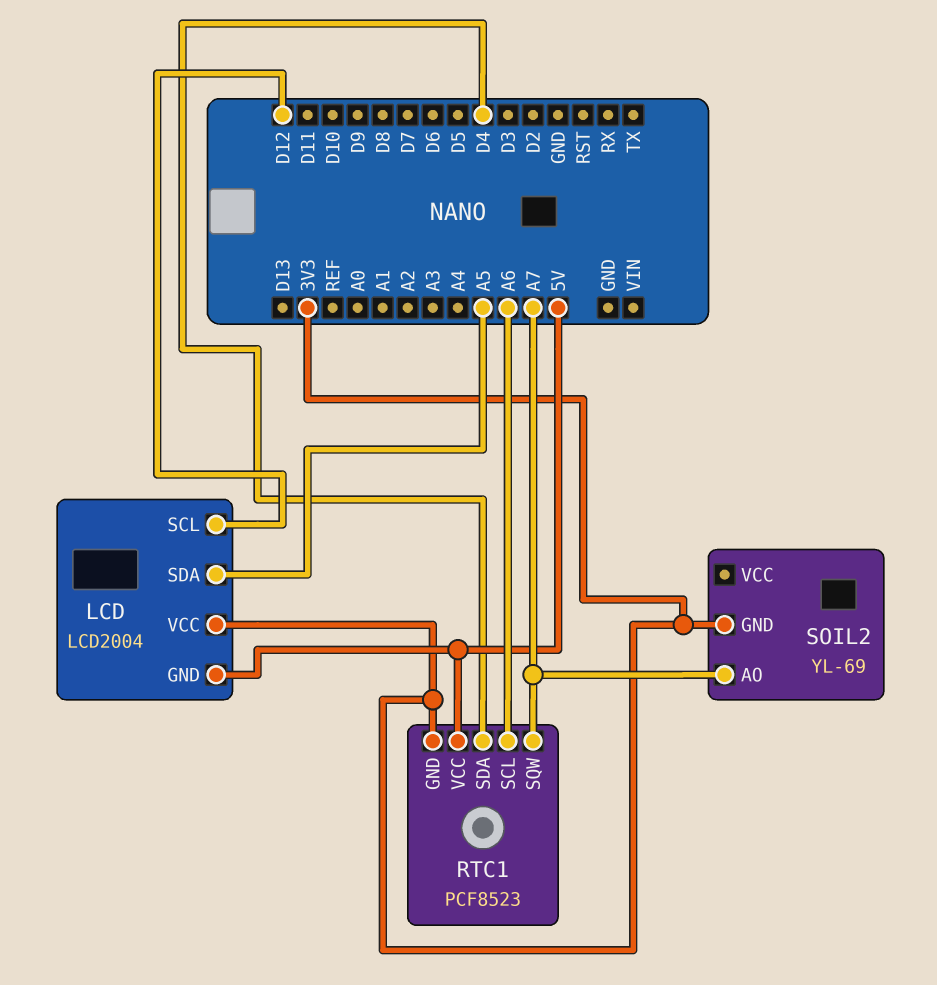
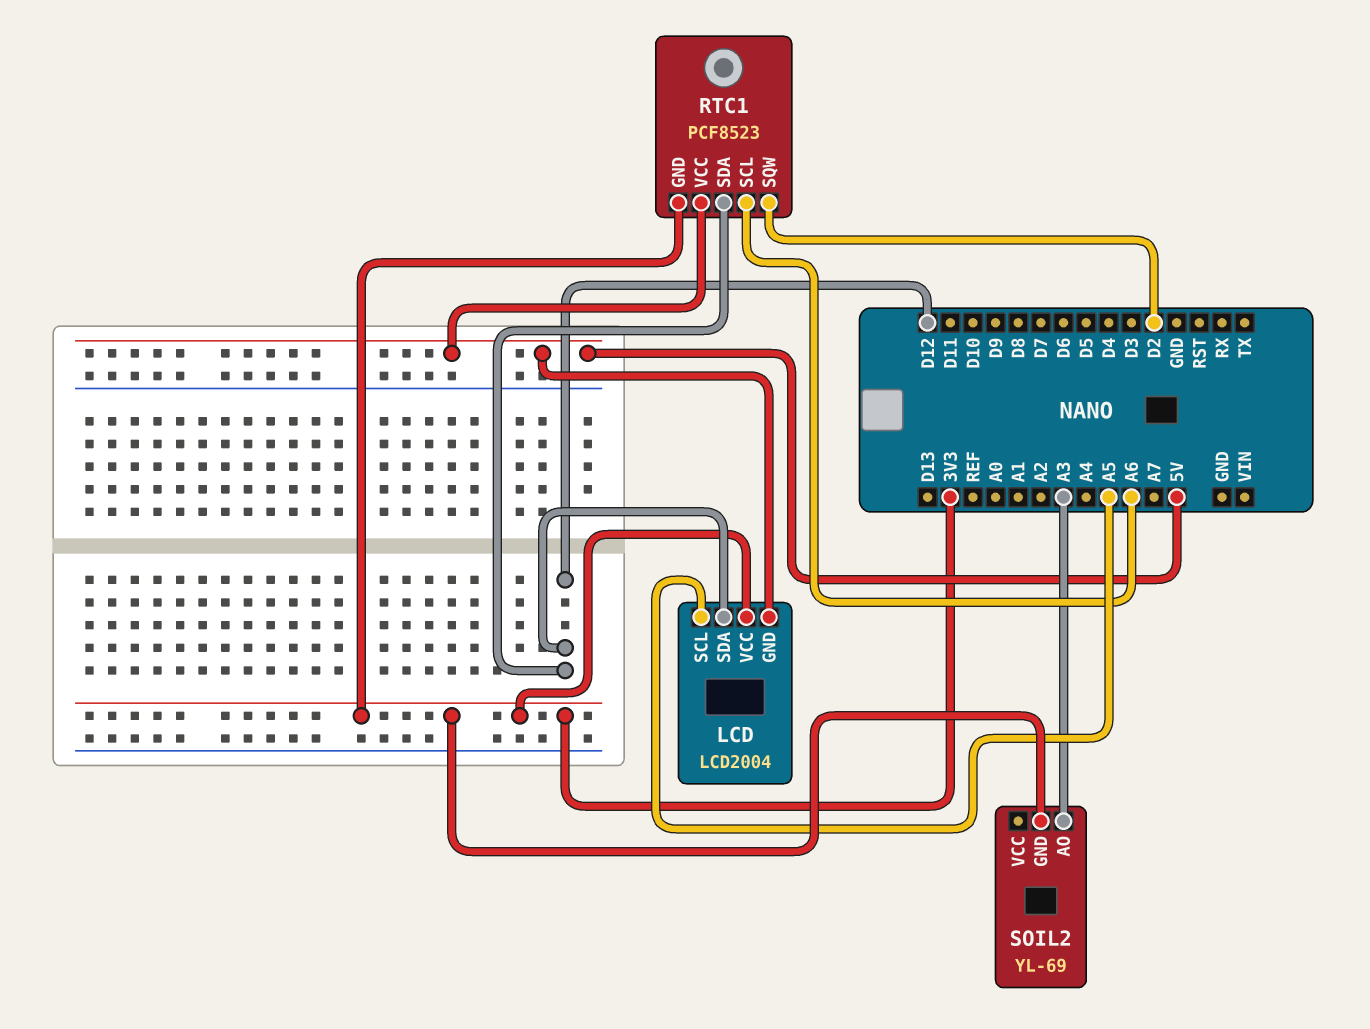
LCD pin SCL: D12 -> A5
LCD pin SDA: A5 -> D12
RTC1 pin SDA: D4 -> D12
RTC1 pin SQW: A7 -> D2
SOIL2 pin AO: A7 -> A3

